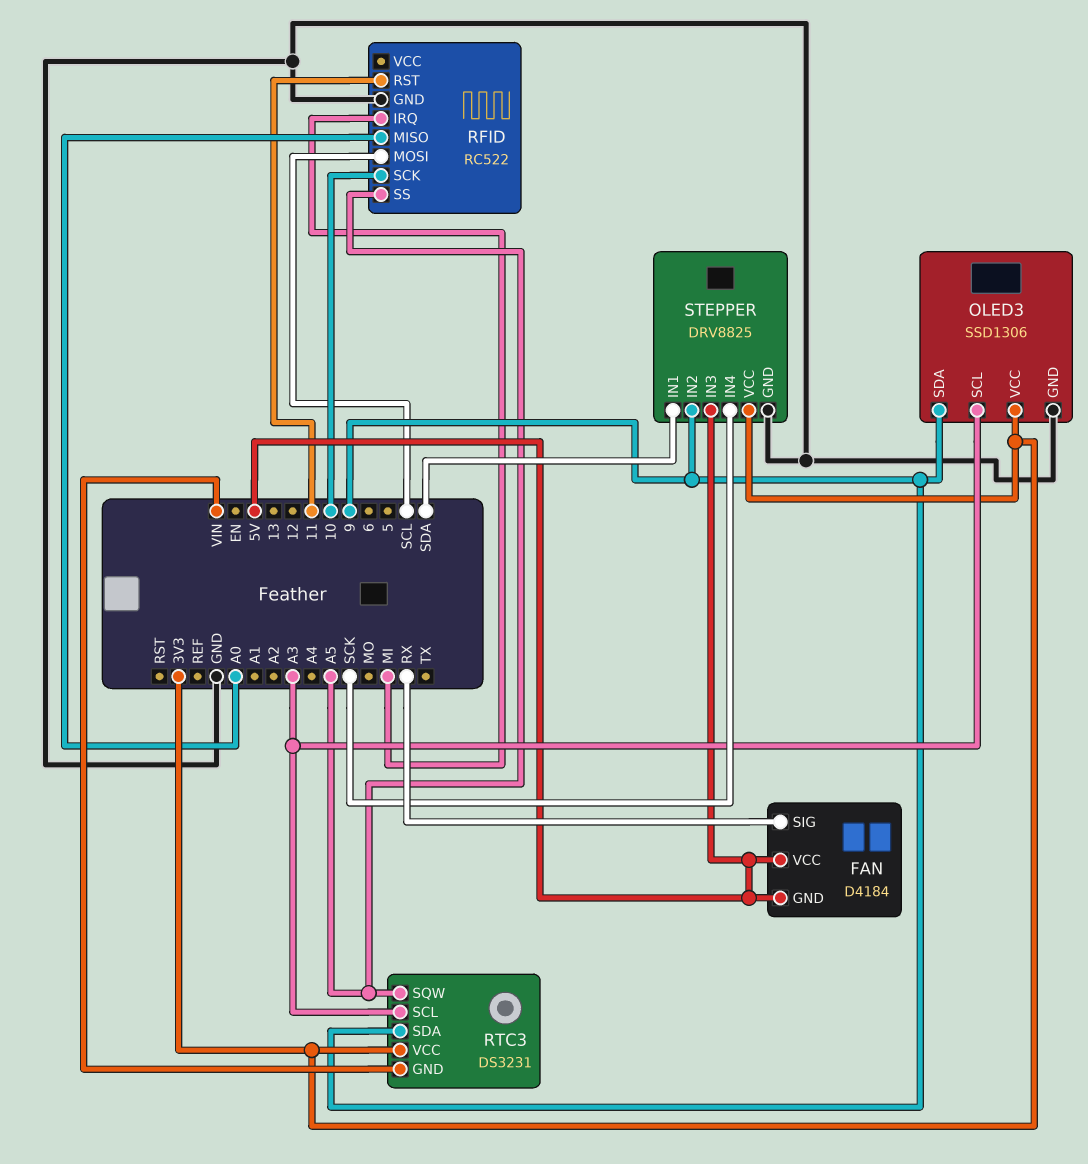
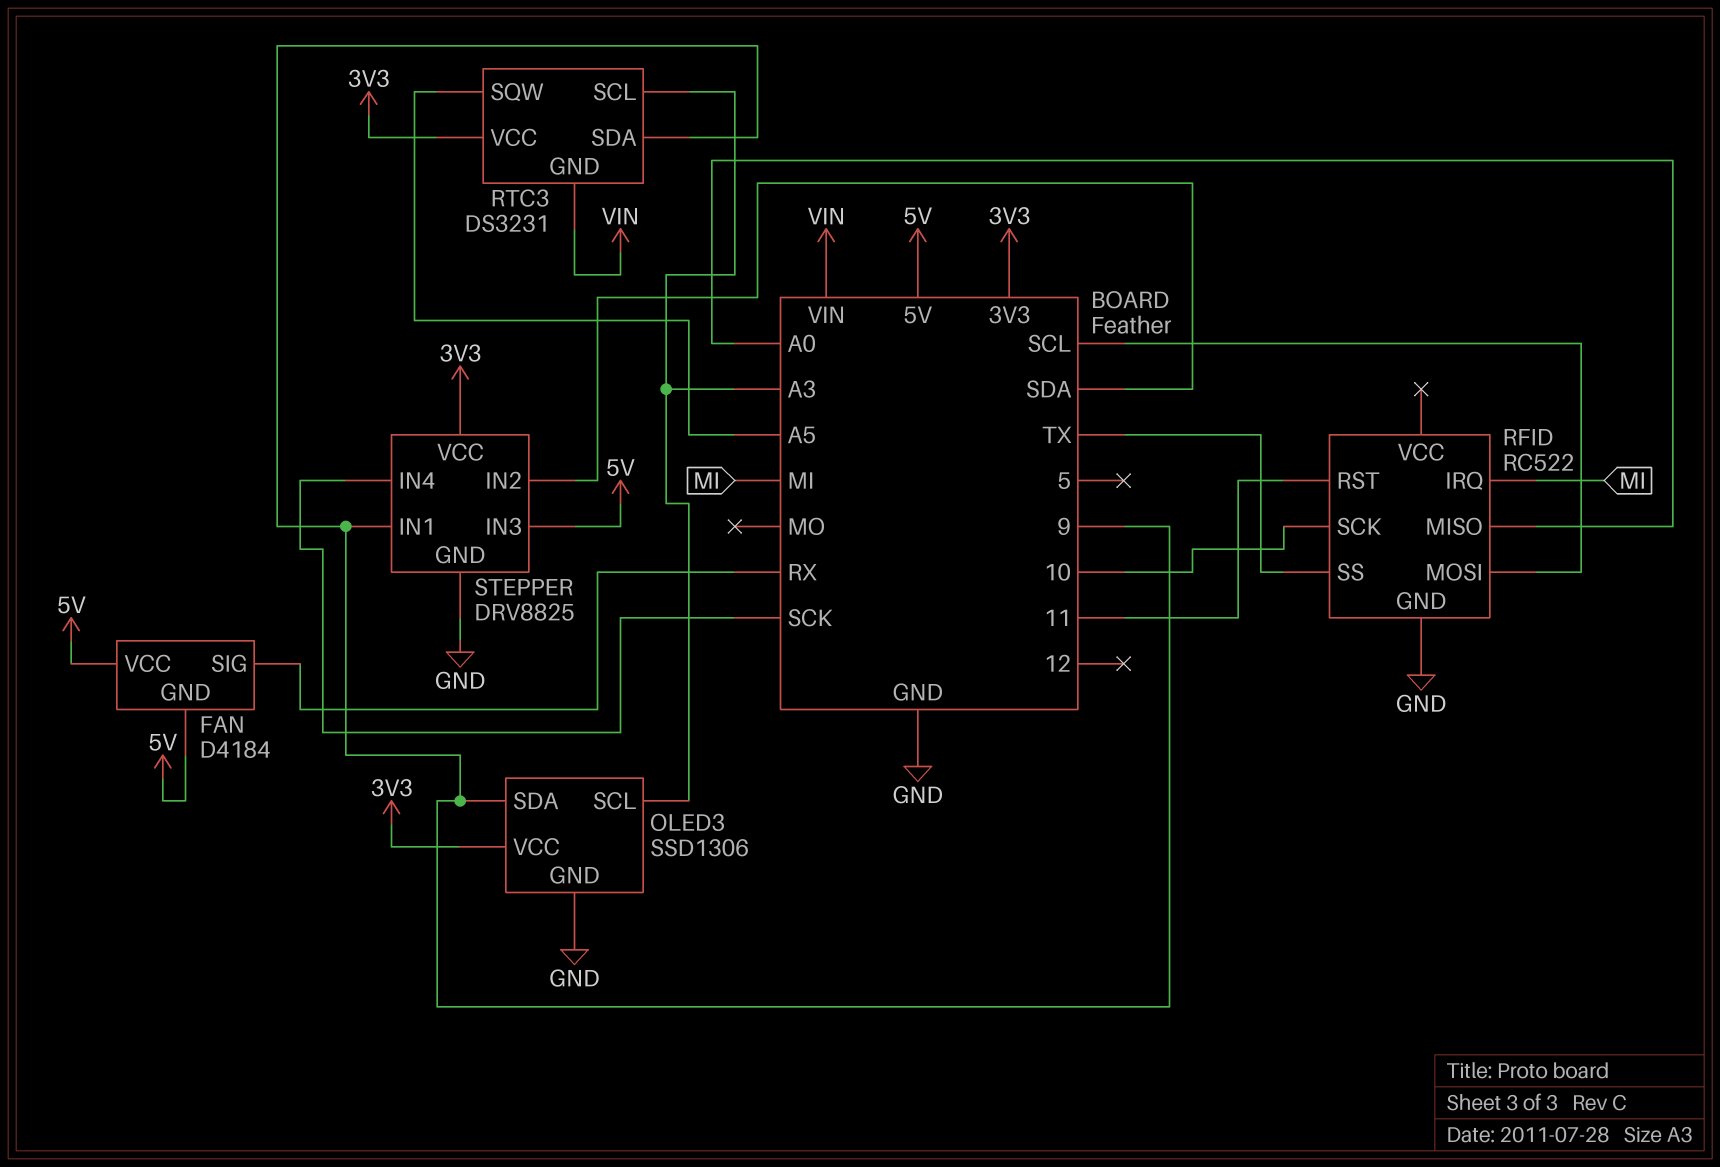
RFID pin SS: A5 -> TX
STEPPER pin IN1: SDA -> 9
STEPPER pin IN2: 9 -> SDA

